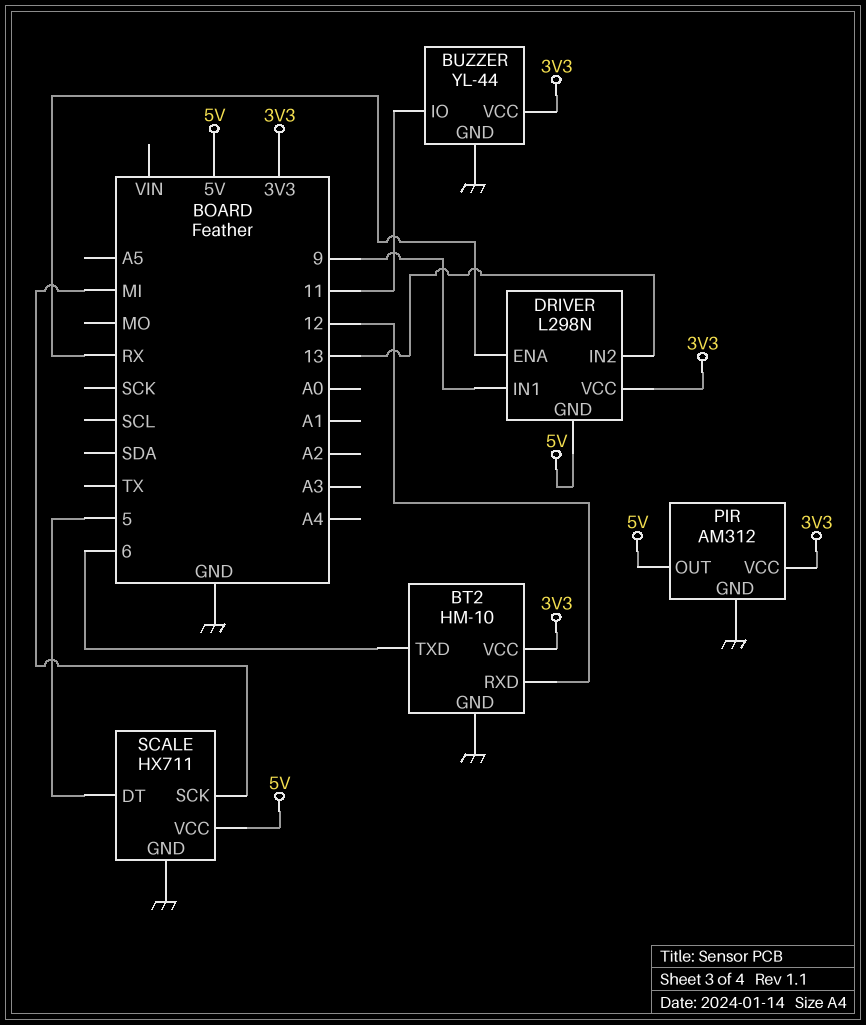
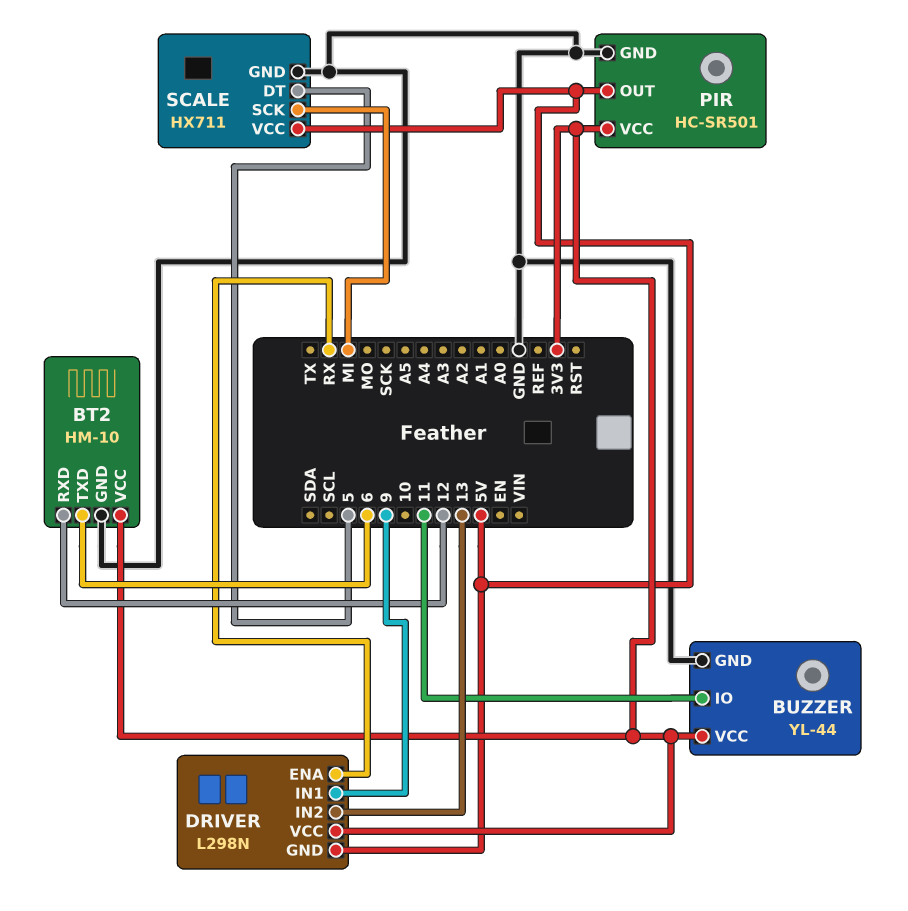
PIR: AM312 -> HC-SR501

